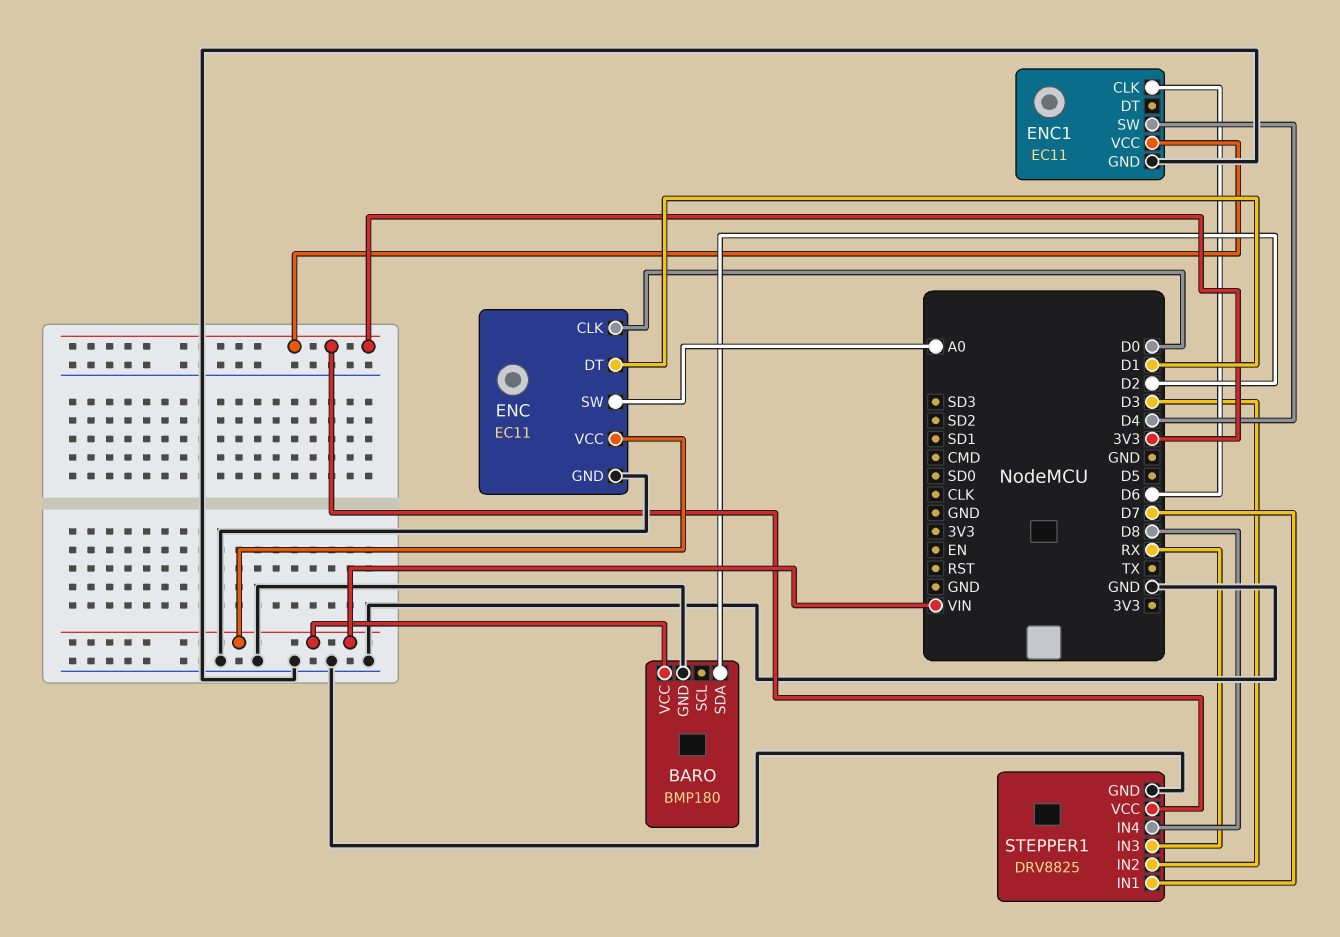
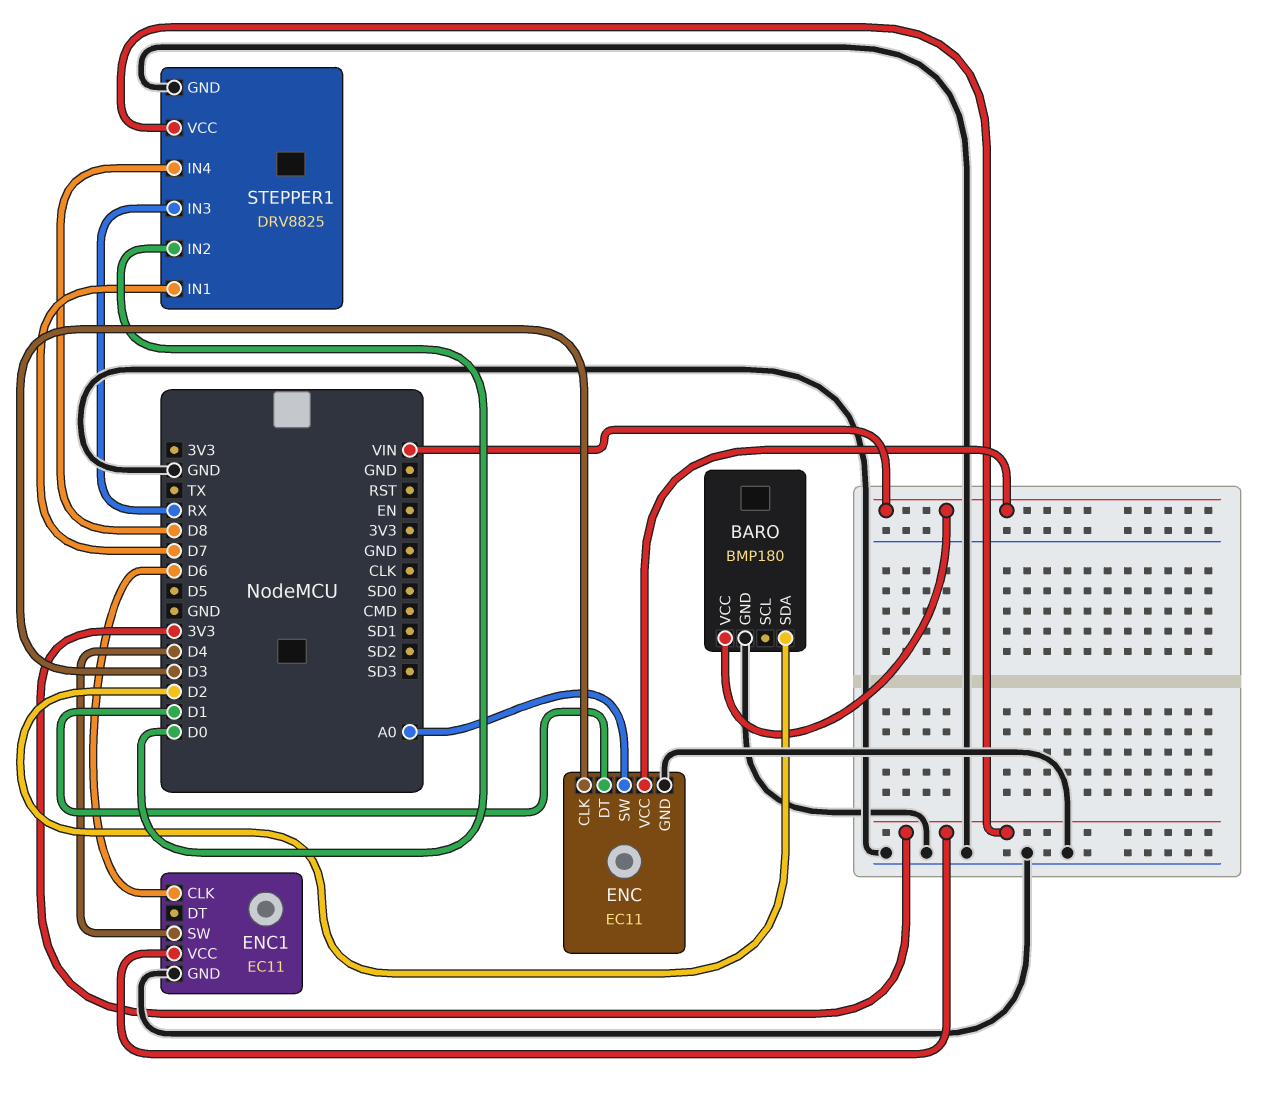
ENC pin CLK: D0 -> D3
STEPPER1 pin IN2: D3 -> D0

